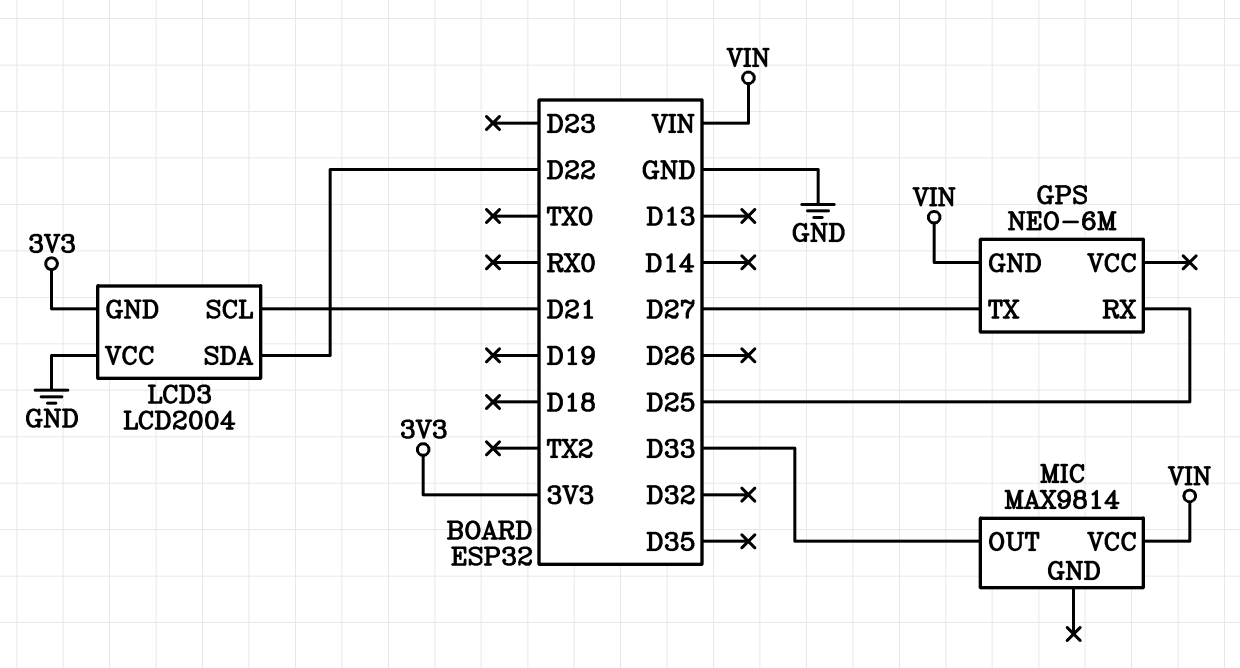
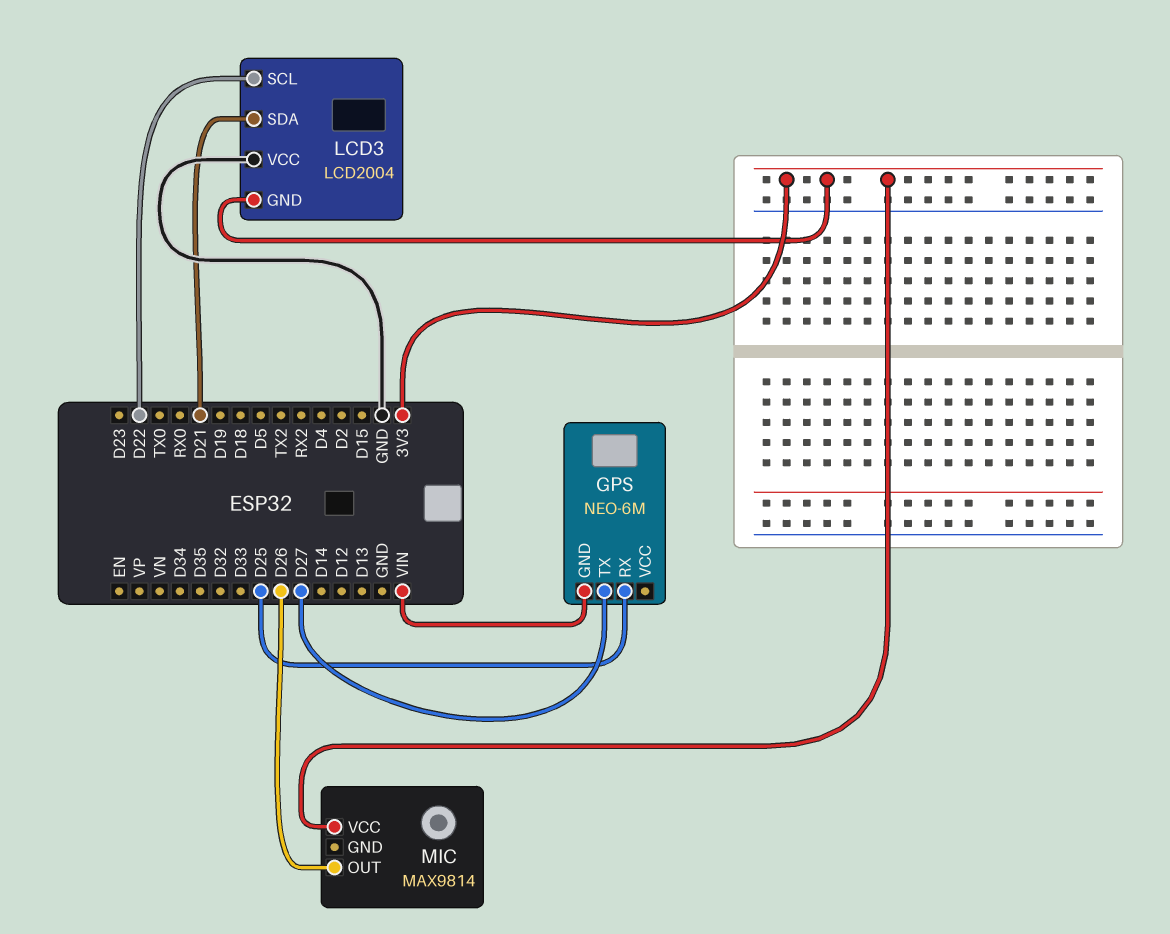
LCD3 pin SCL: D21 -> D22
LCD3 pin SDA: D22 -> D21
MIC pin OUT: D33 -> D26
MIC pin VCC: VIN -> 3V3

